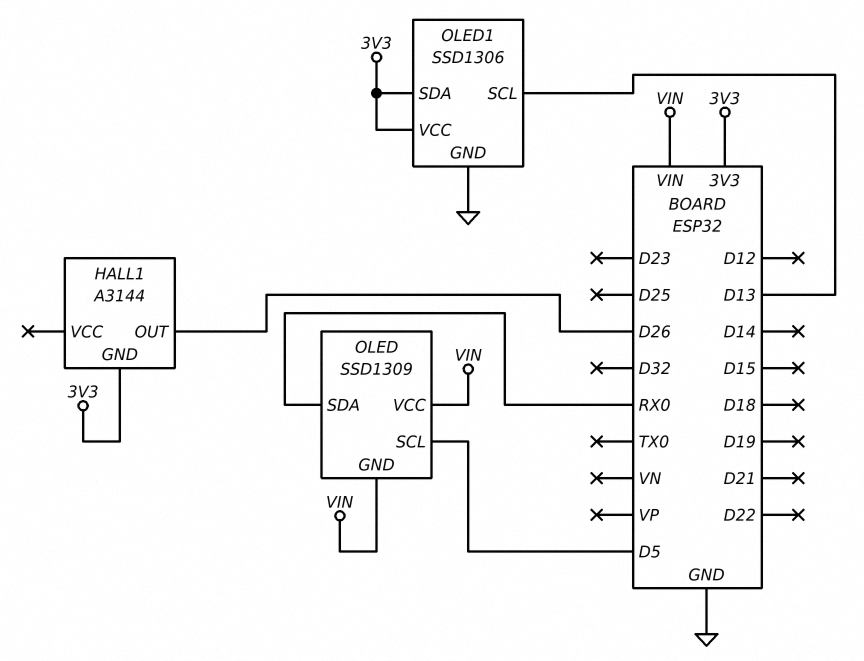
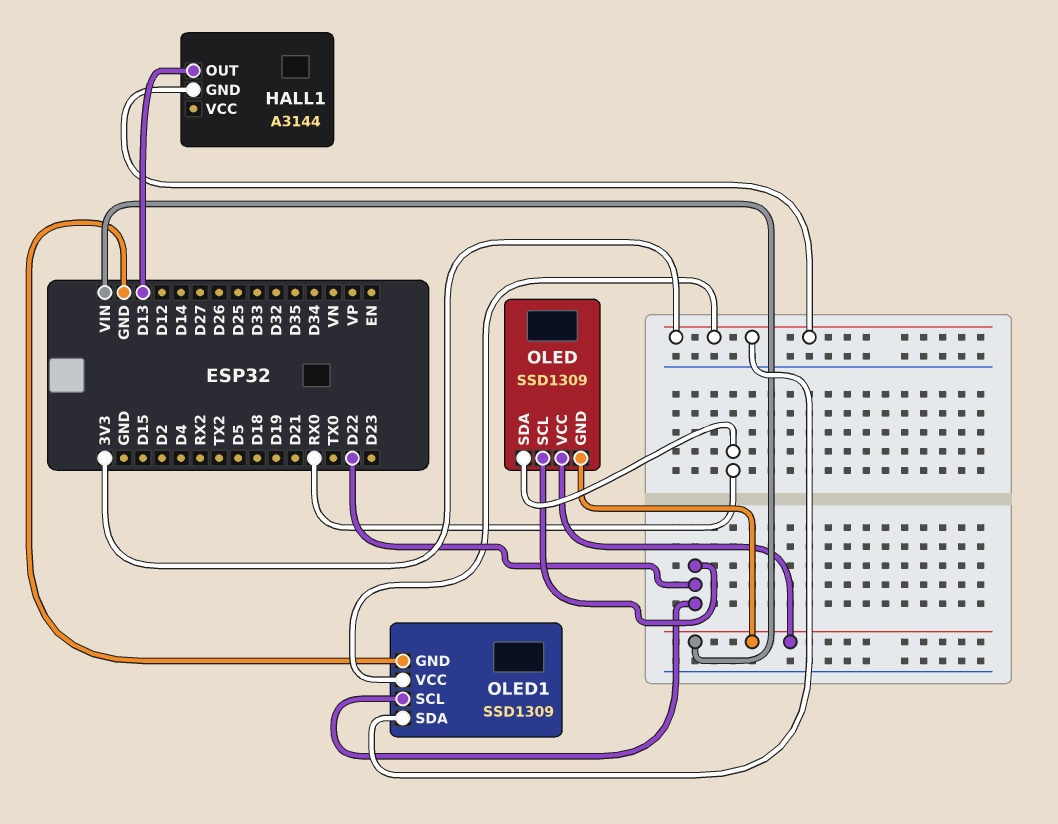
HALL1 pin OUT: D26 -> D13
OLED pin SCL: D5 -> D22
OLED1: SSD1306 -> SSD1309
OLED1 pin SCL: D13 -> D22

